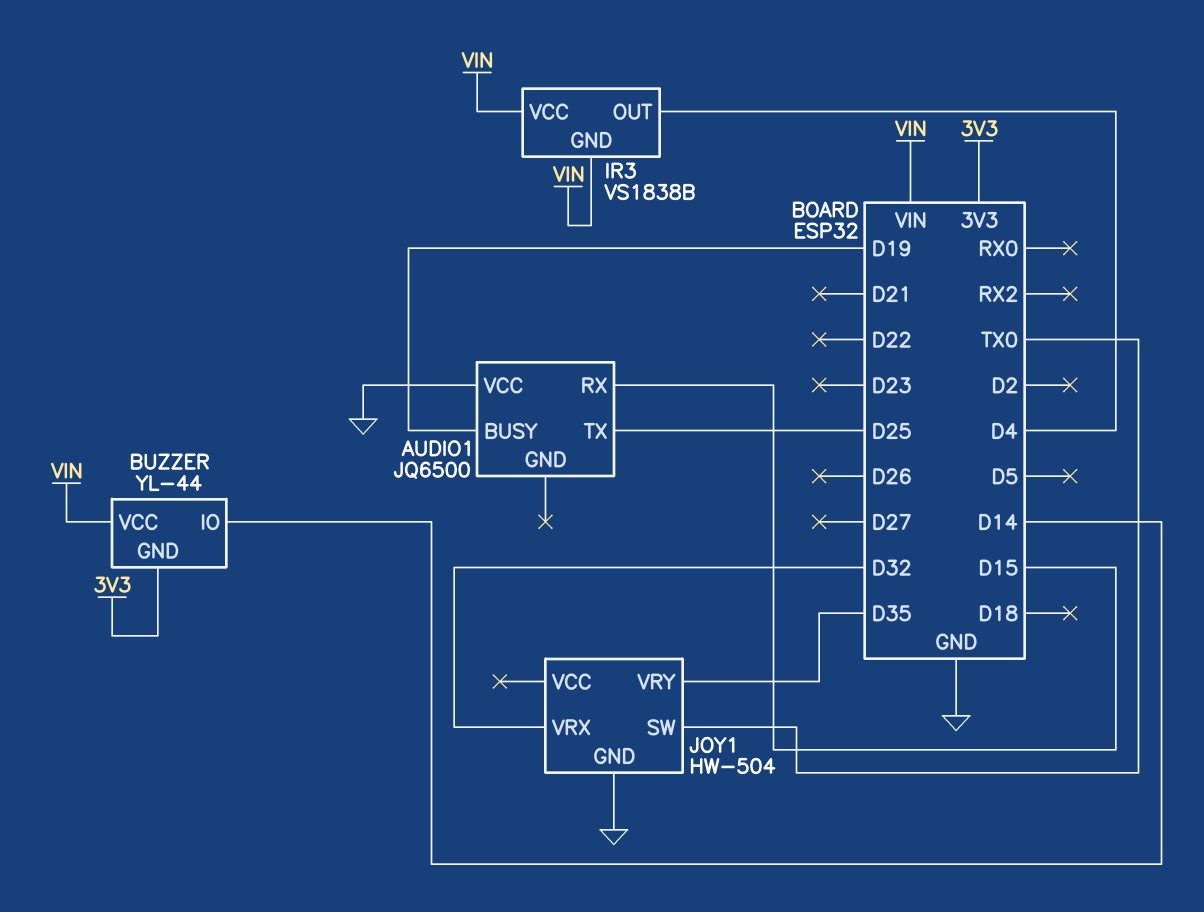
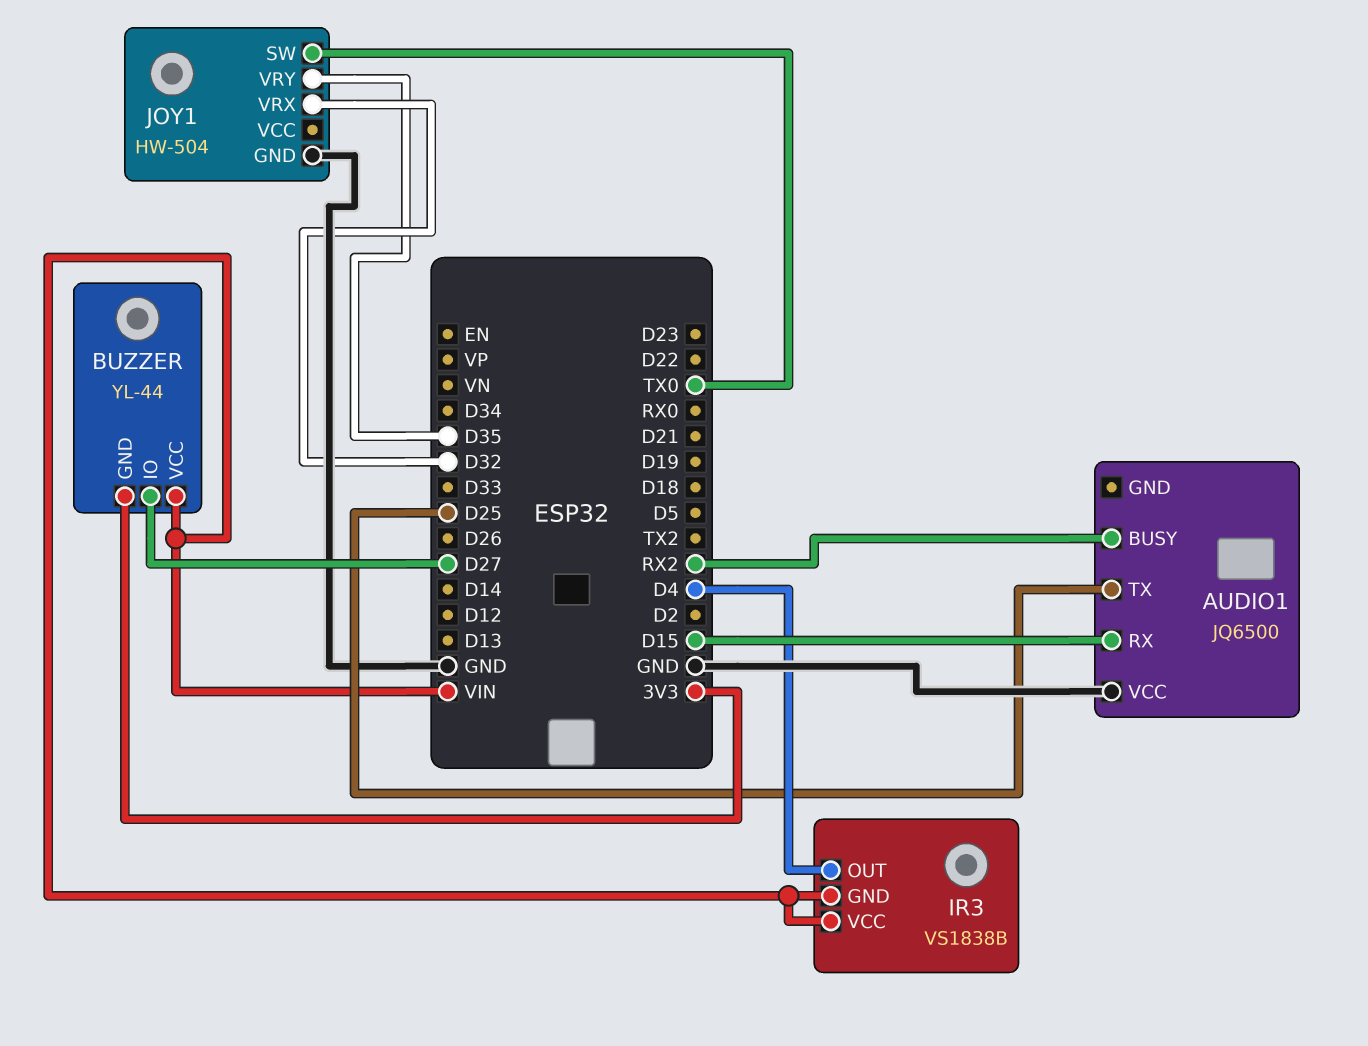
AUDIO1 pin BUSY: D19 -> RX2
BUZZER pin IO: D14 -> D27

